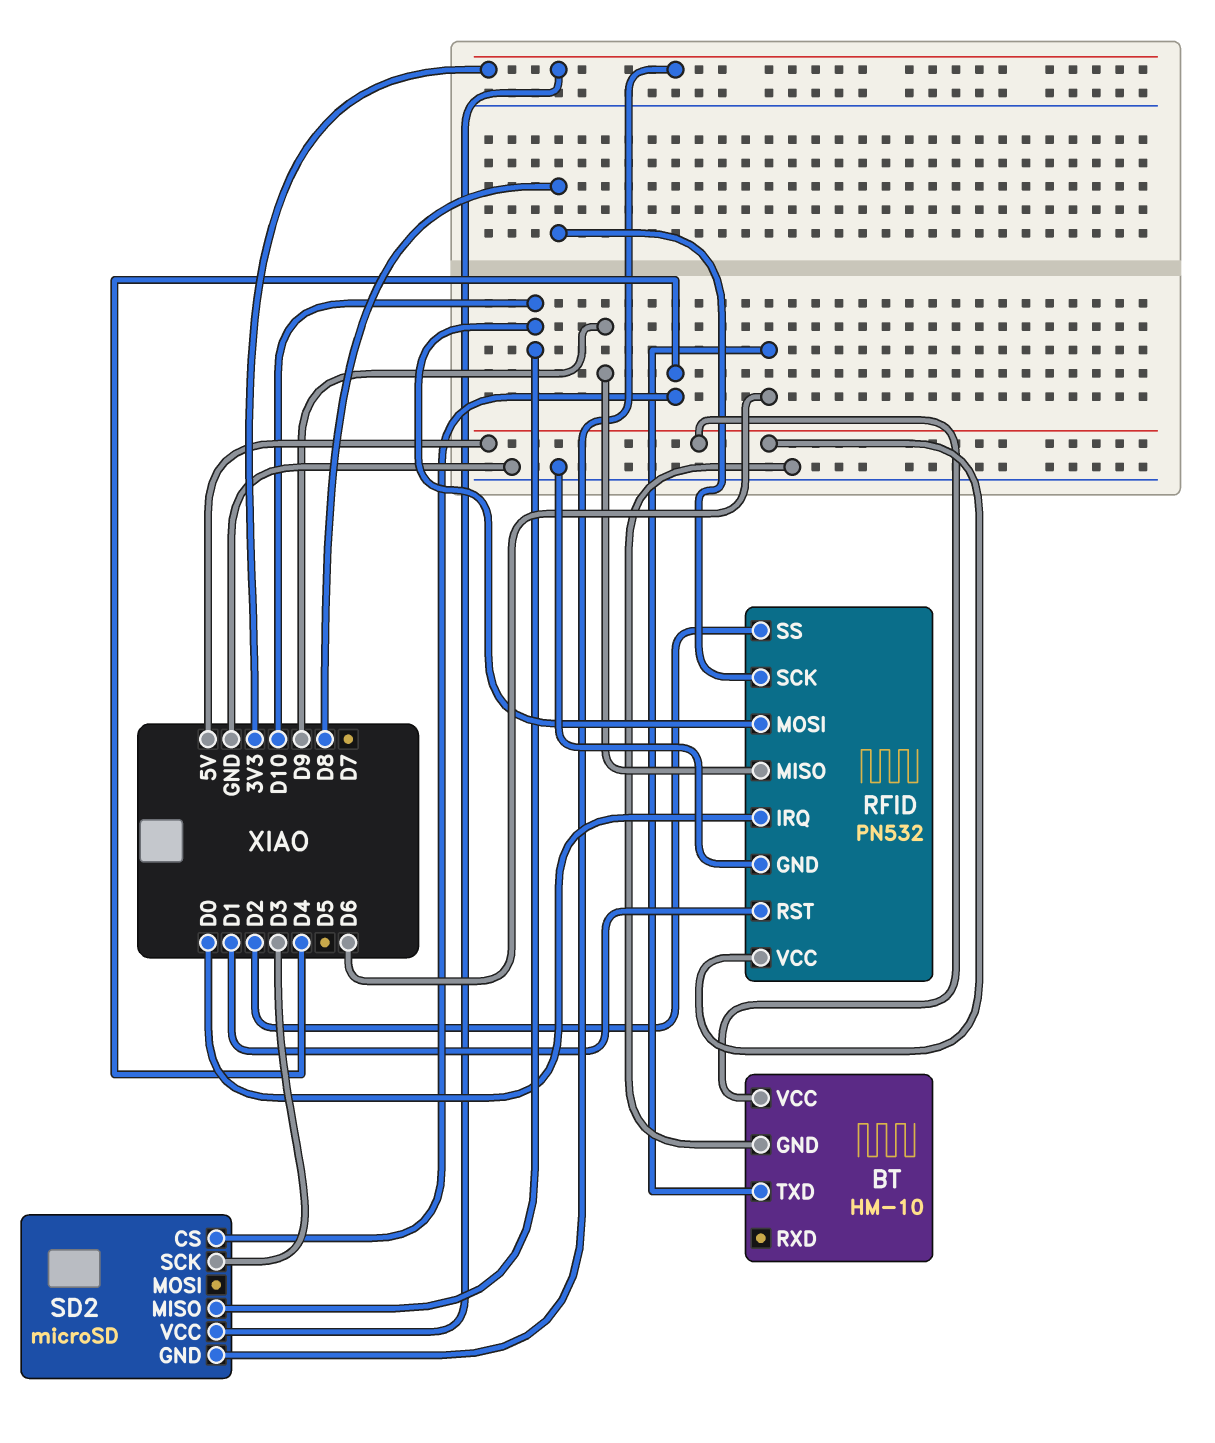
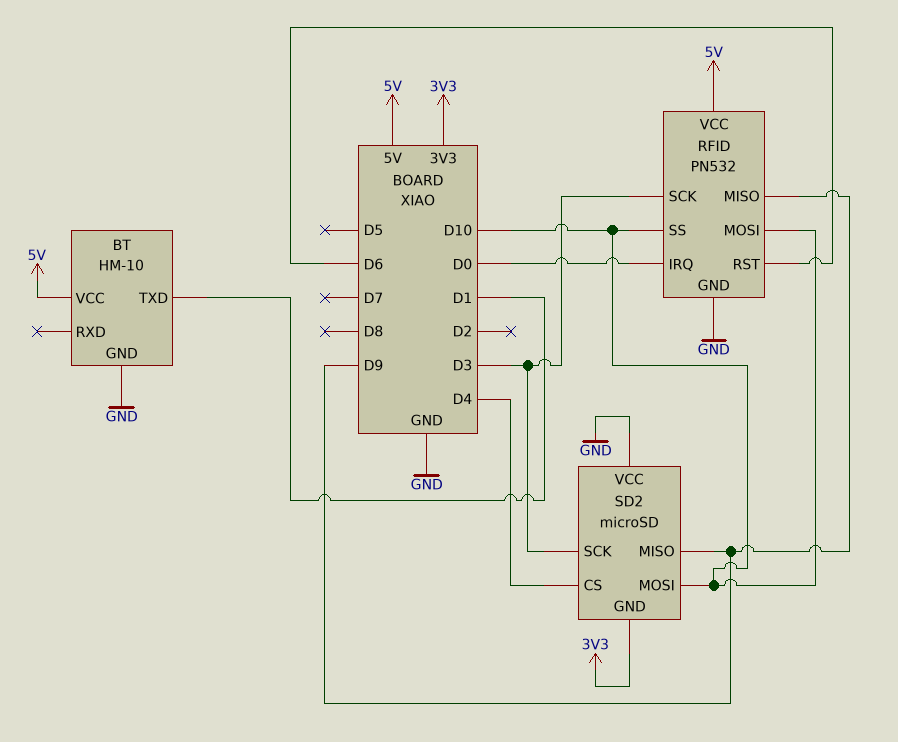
BT pin TXD: D6 -> D1
RFID pin RST: D1 -> D6
RFID pin SCK: D8 -> D3
RFID pin SS: D2 -> D10
SD2 pin MISO: D10 -> D9
SD2 pin MOSI: none -> D10
SD2 pin VCC: 3V3 -> GND

